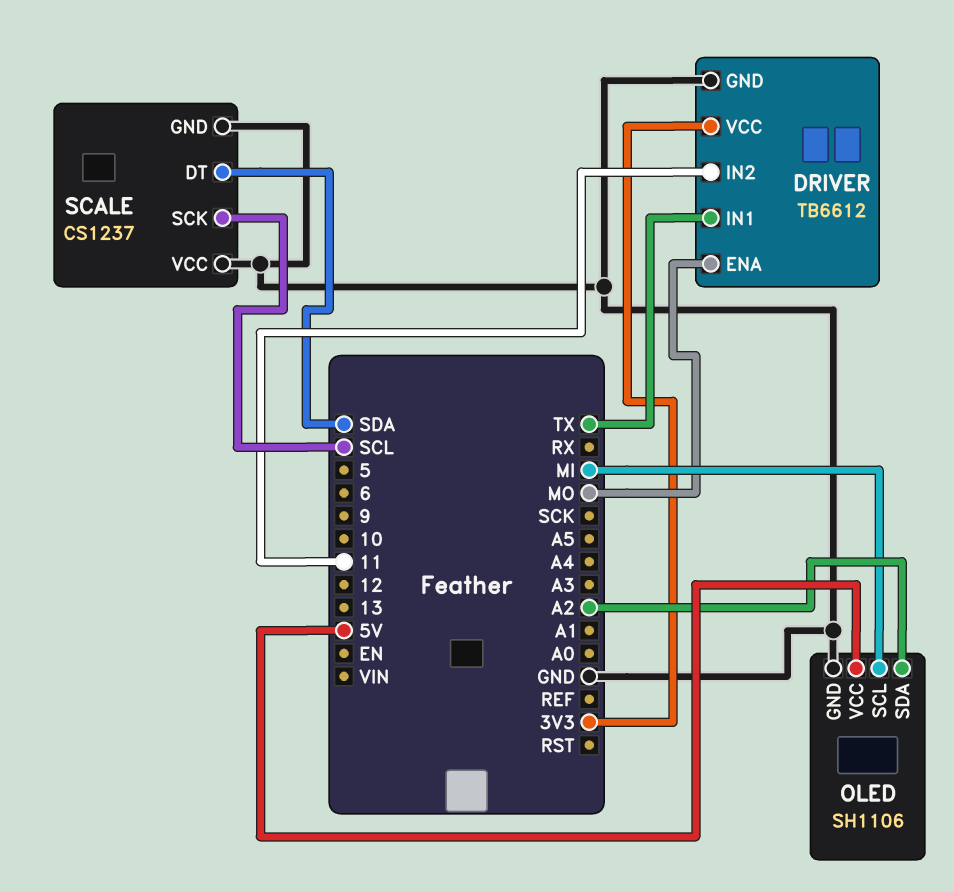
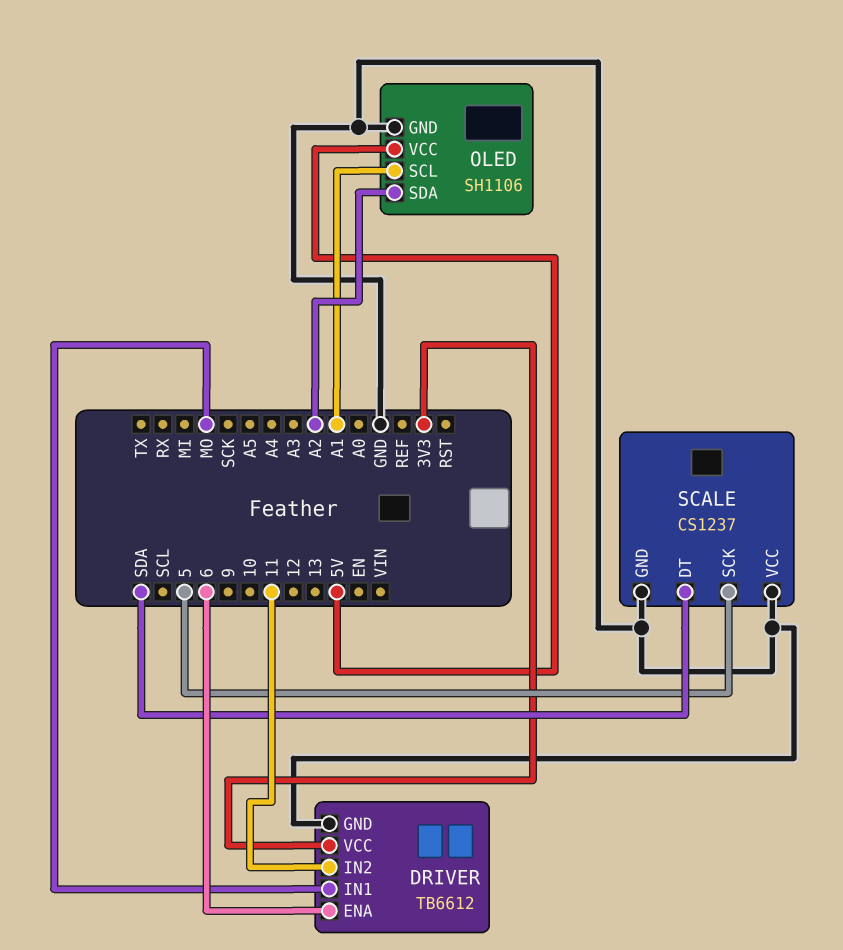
DRIVER pin ENA: MO -> 6
DRIVER pin IN1: TX -> MO
OLED pin SCL: MI -> A1
SCALE pin SCK: SCL -> 5

